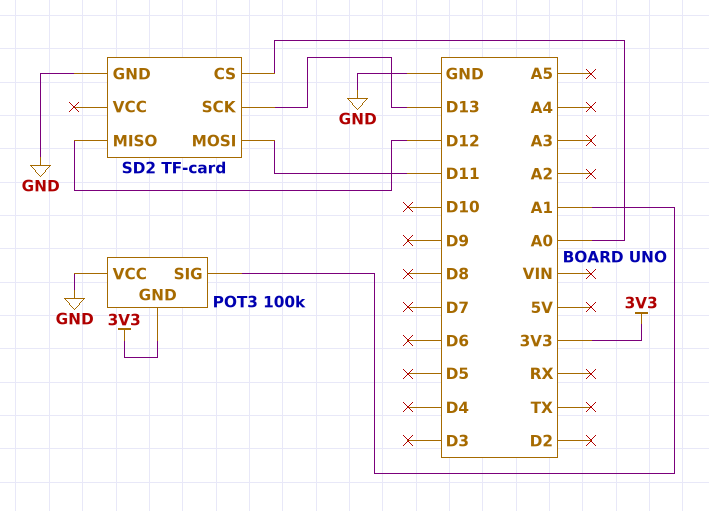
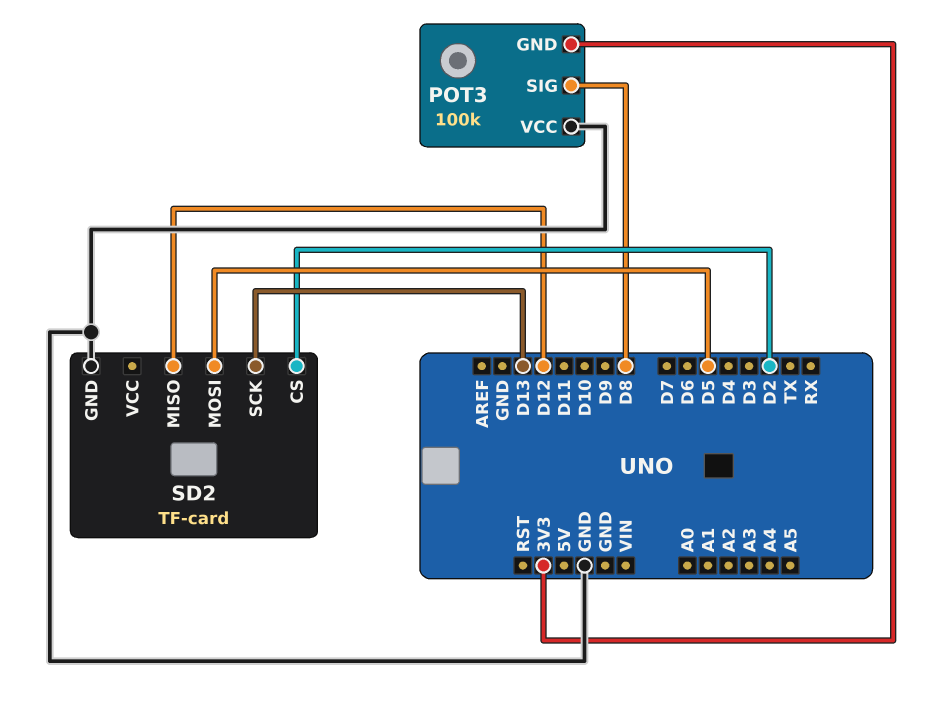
POT3 pin SIG: A1 -> D8
SD2 pin CS: A0 -> D2
SD2 pin MOSI: D11 -> D5

